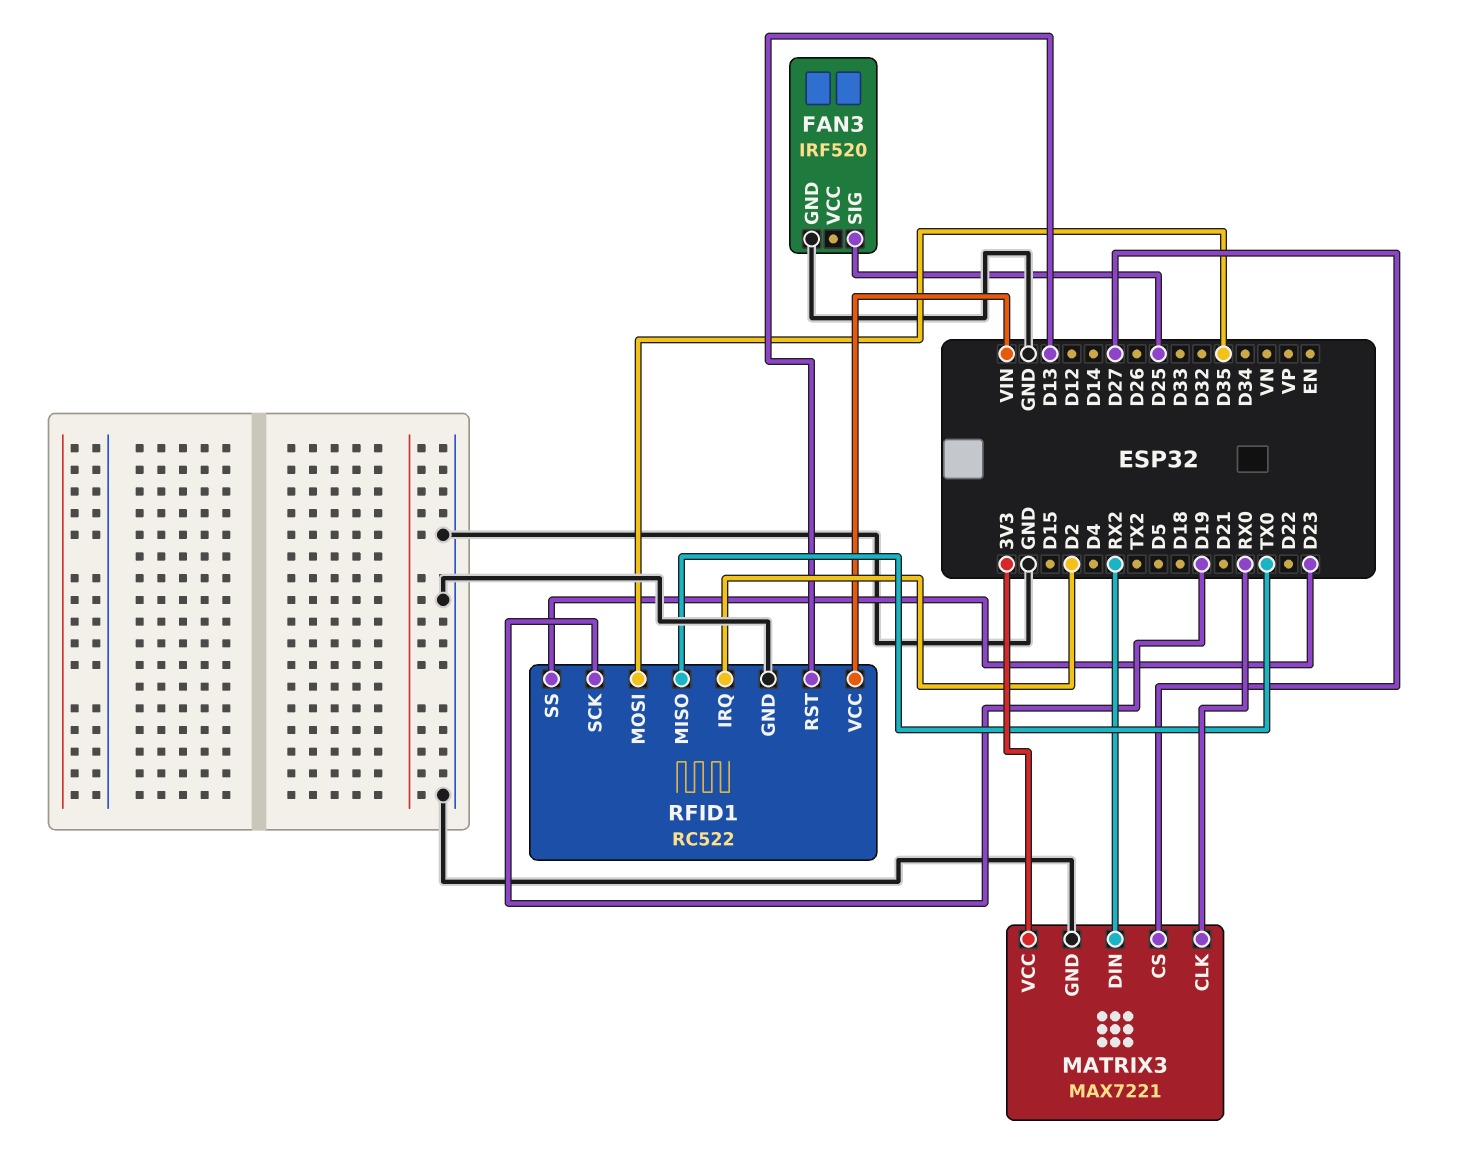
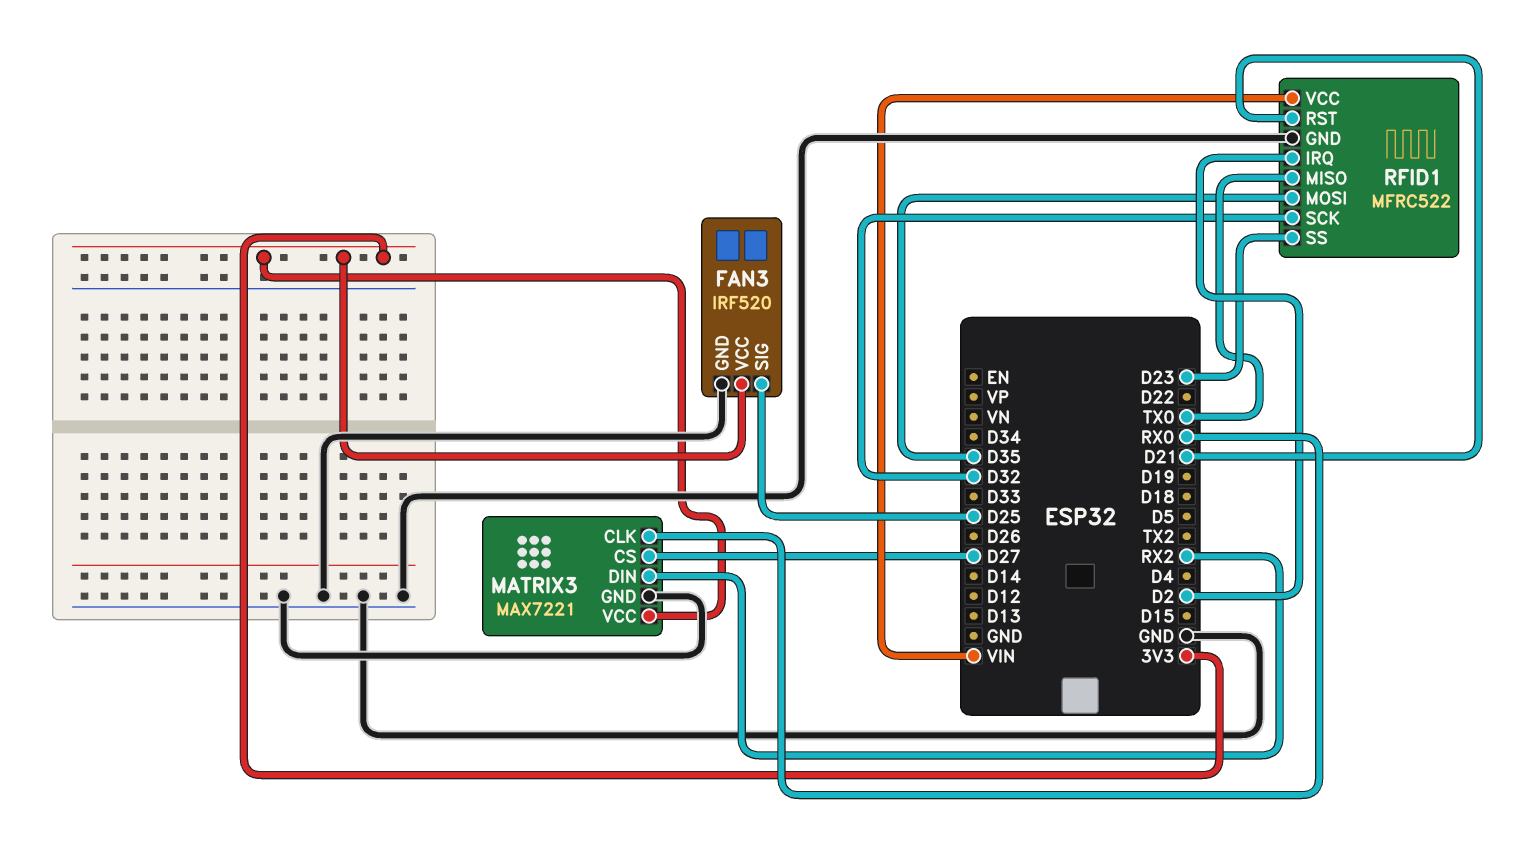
FAN3 pin VCC: none -> 3V3
RFID1: RC522 -> MFRC522
RFID1 pin RST: D13 -> D21
RFID1 pin SCK: D19 -> D32

